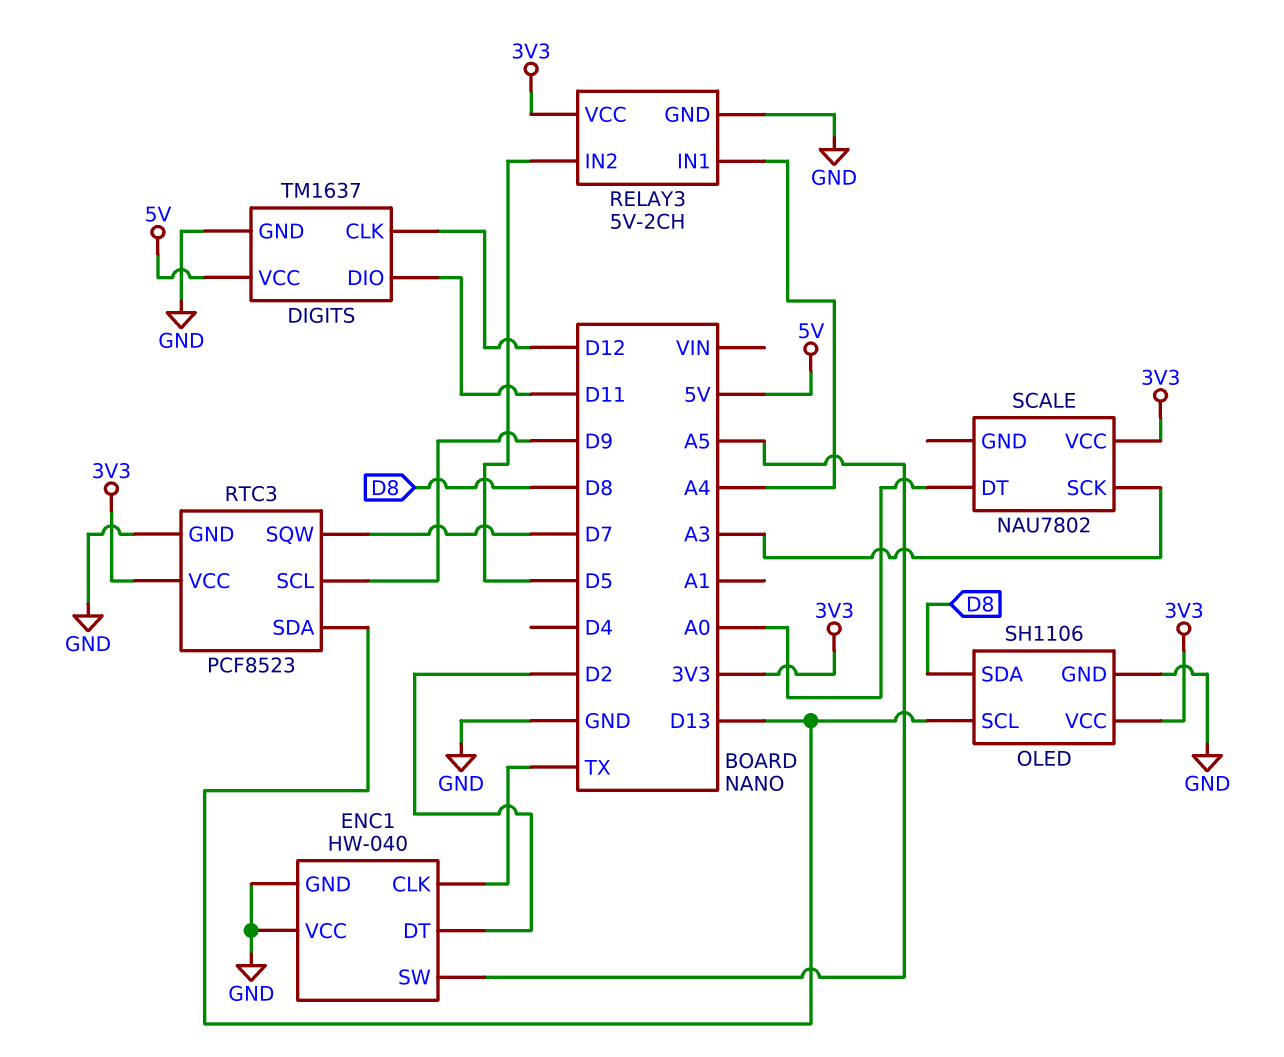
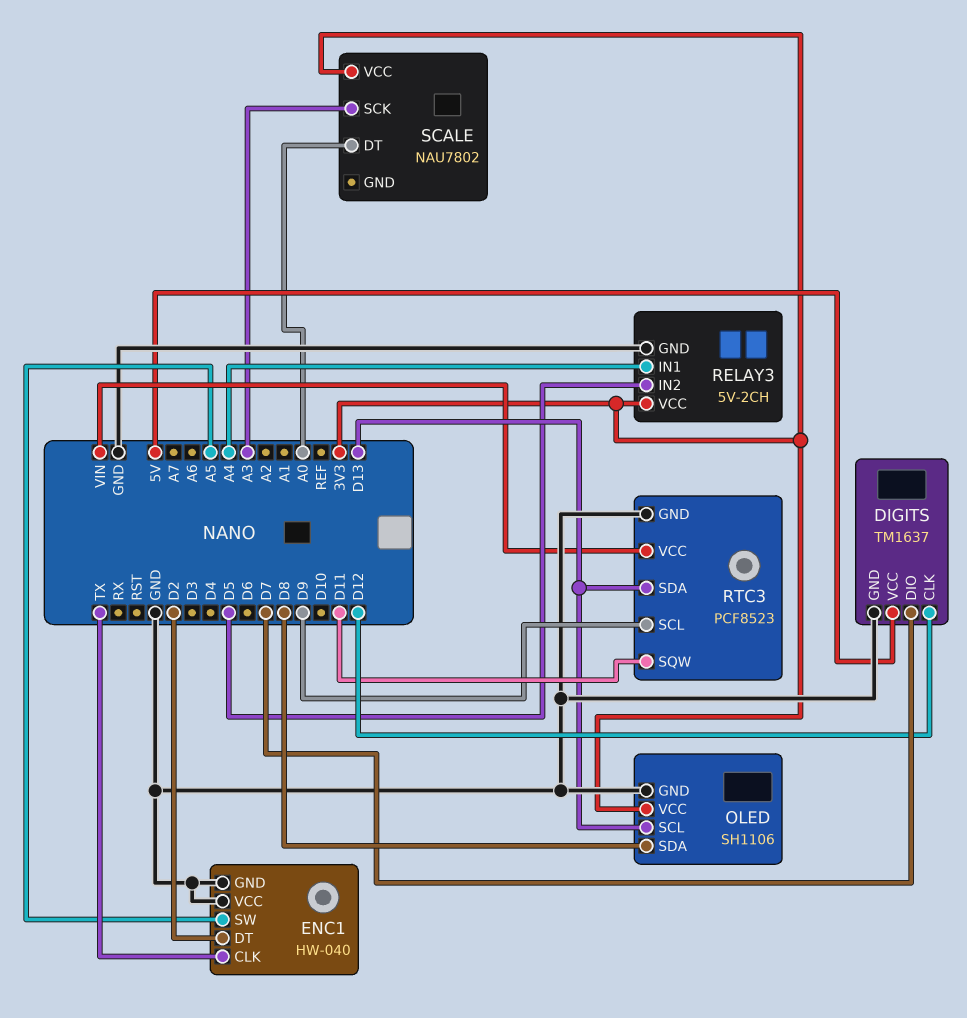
DIGITS pin DIO: D11 -> D7
RTC3 pin SQW: D7 -> D11
RTC3 pin VCC: 3V3 -> VIN

